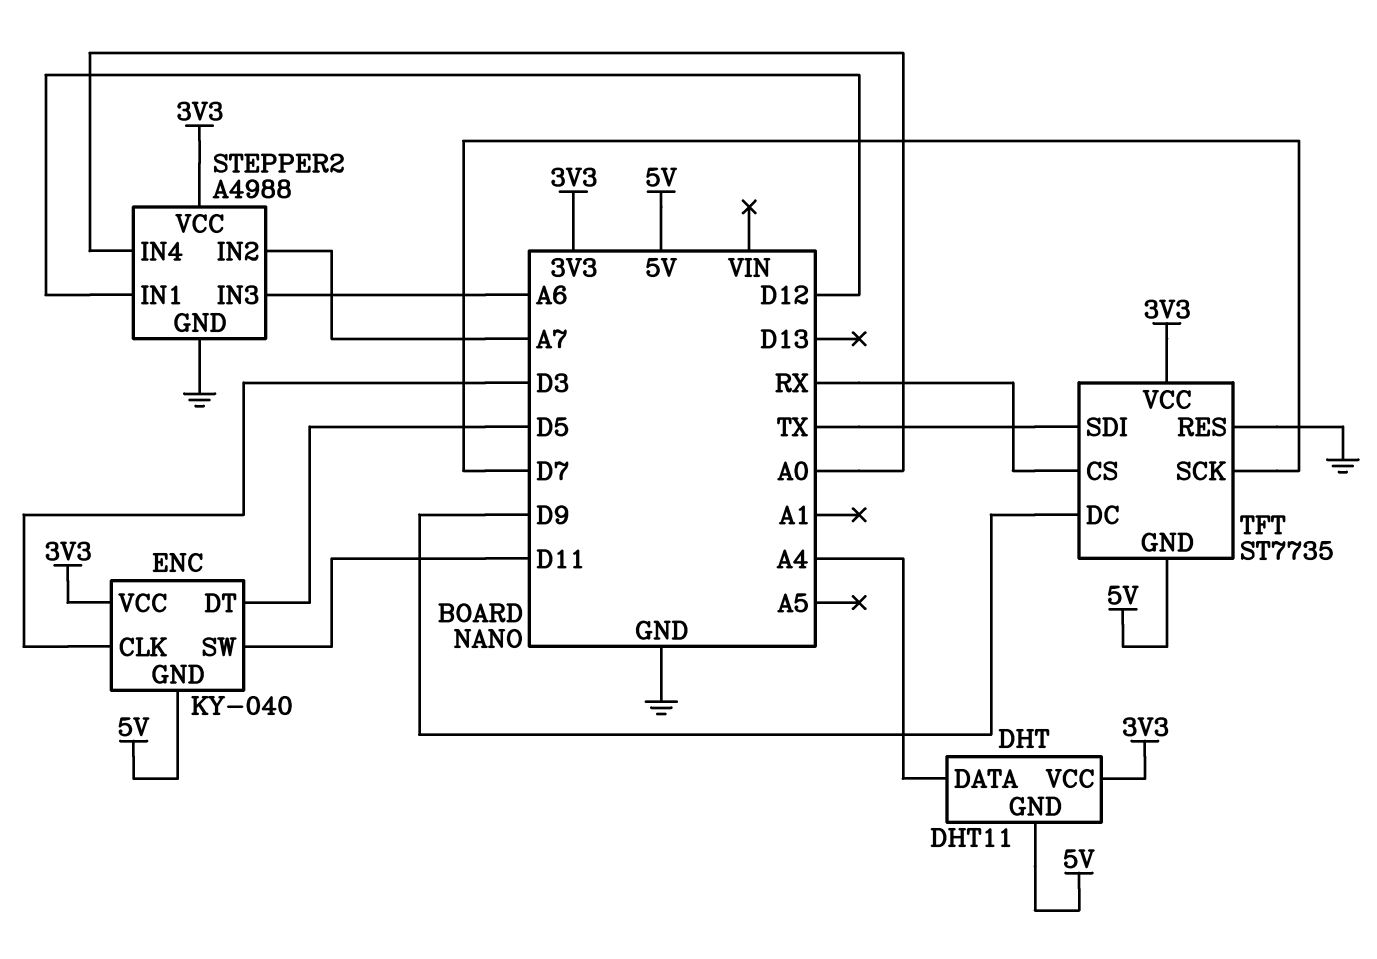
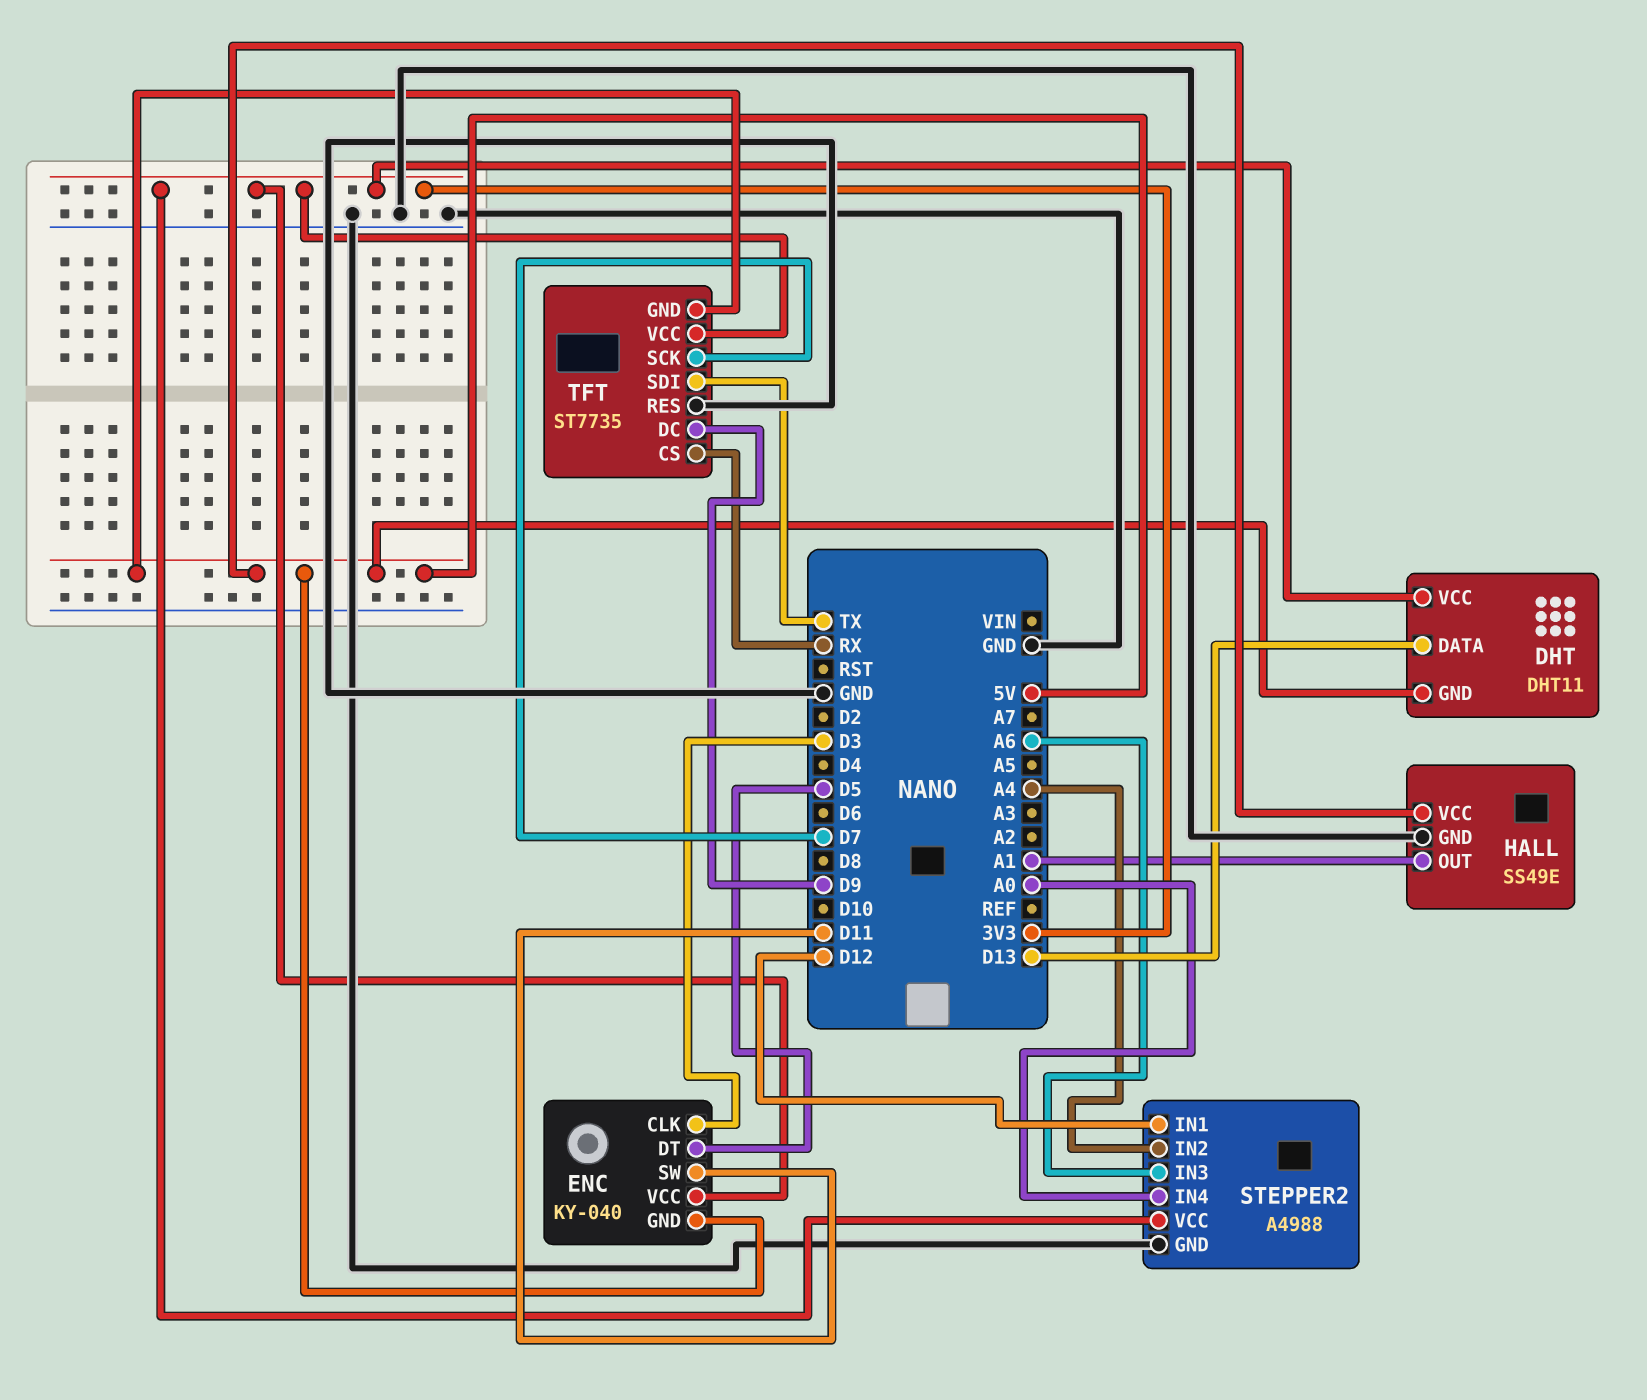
DHT pin DATA: A4 -> D13
HALL: none -> SS49E
HALL pin GND: none -> GND
HALL pin OUT: none -> A1
HALL pin VCC: none -> 5V
STEPPER2 pin IN2: A7 -> A4

